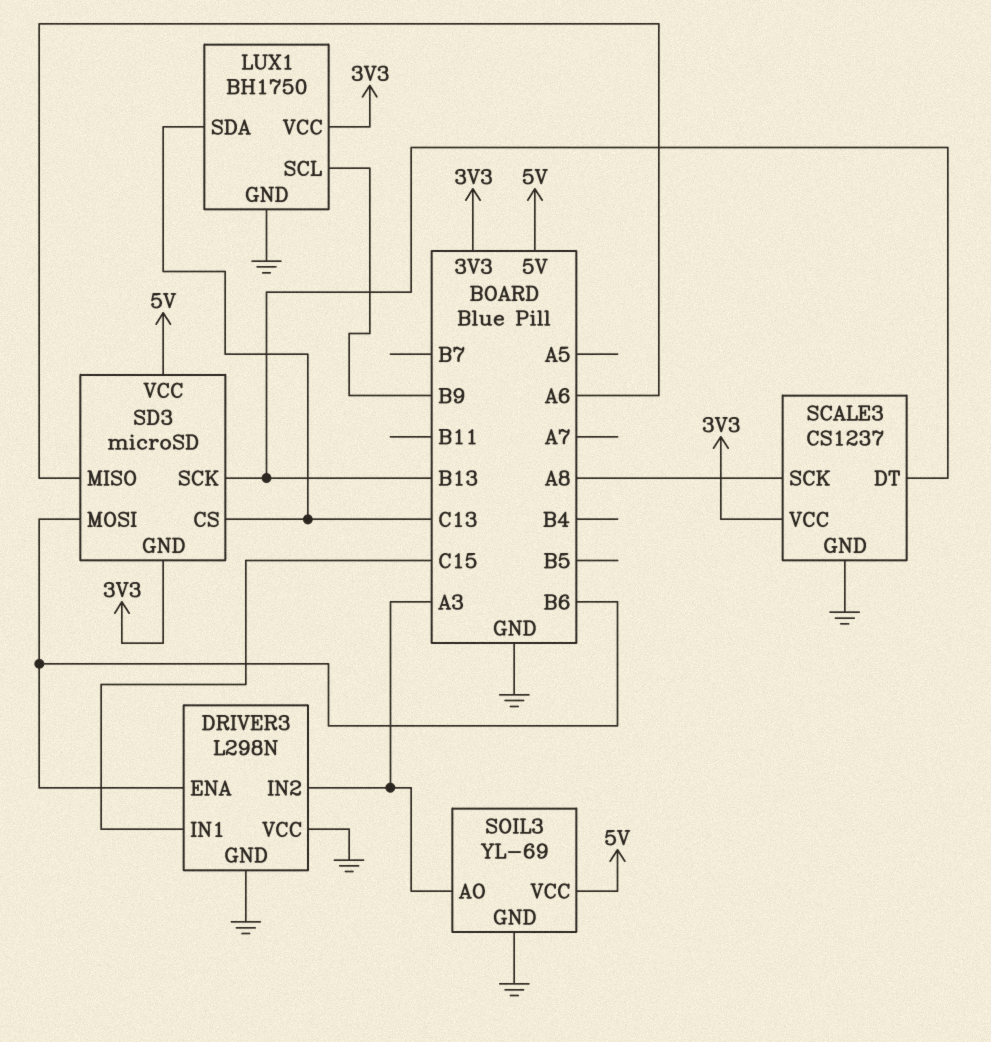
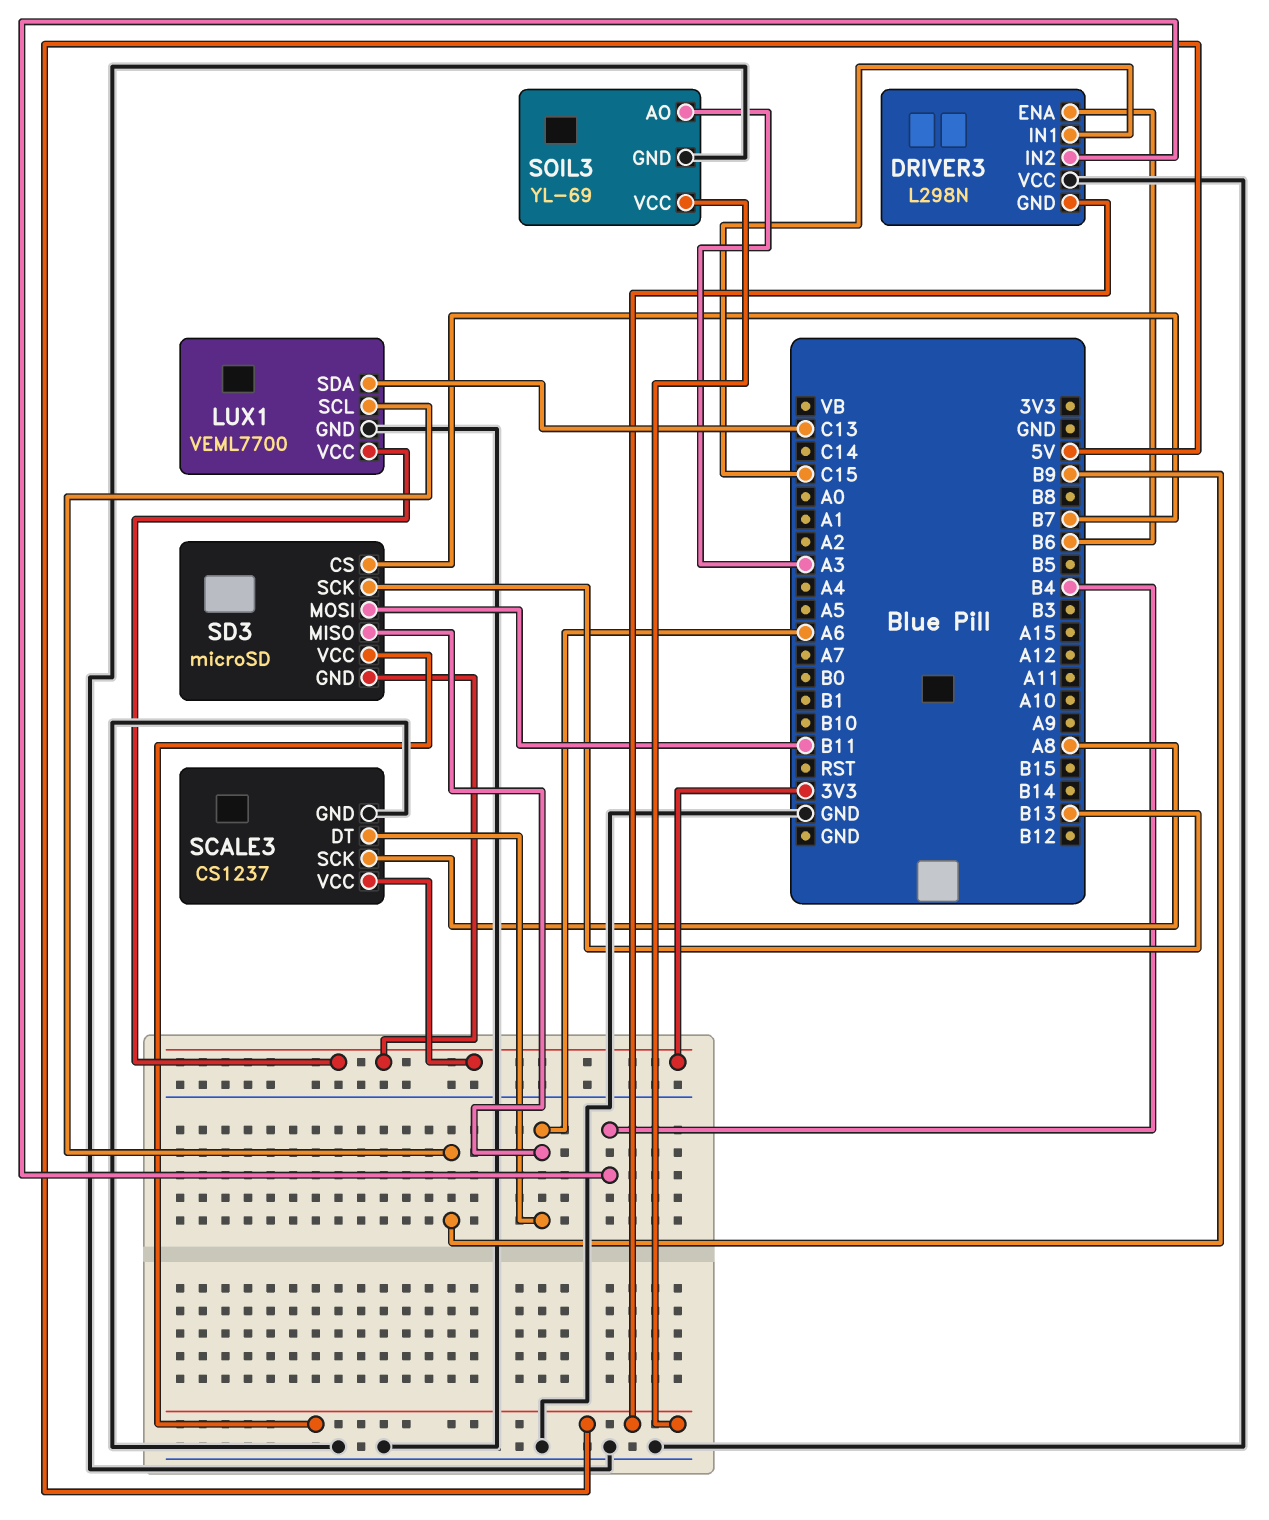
DRIVER3 pin GND: GND -> 5V
DRIVER3 pin IN2: A3 -> B4
LUX1: BH1750 -> VEML7700
SCALE3 pin DT: B13 -> A6
SD3 pin CS: C13 -> B7
SD3 pin MOSI: B6 -> B11

